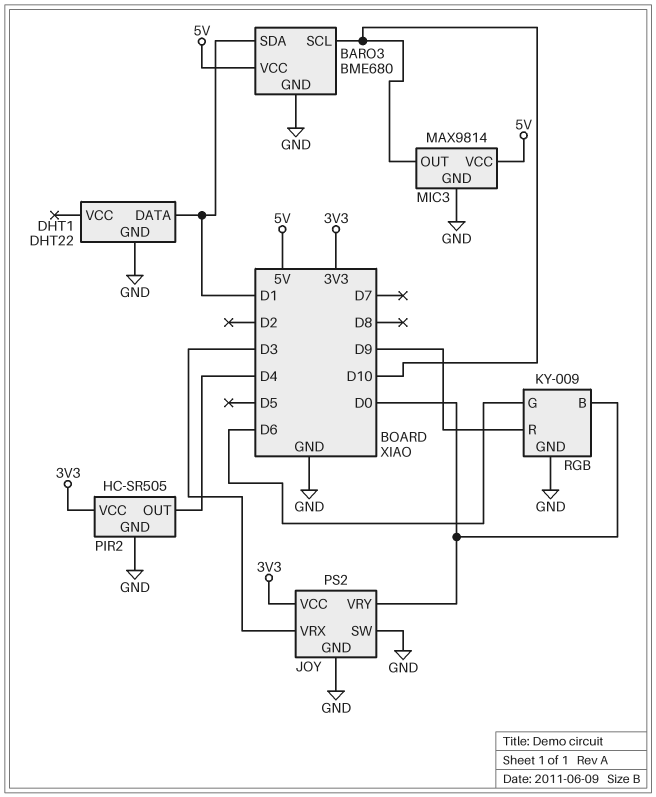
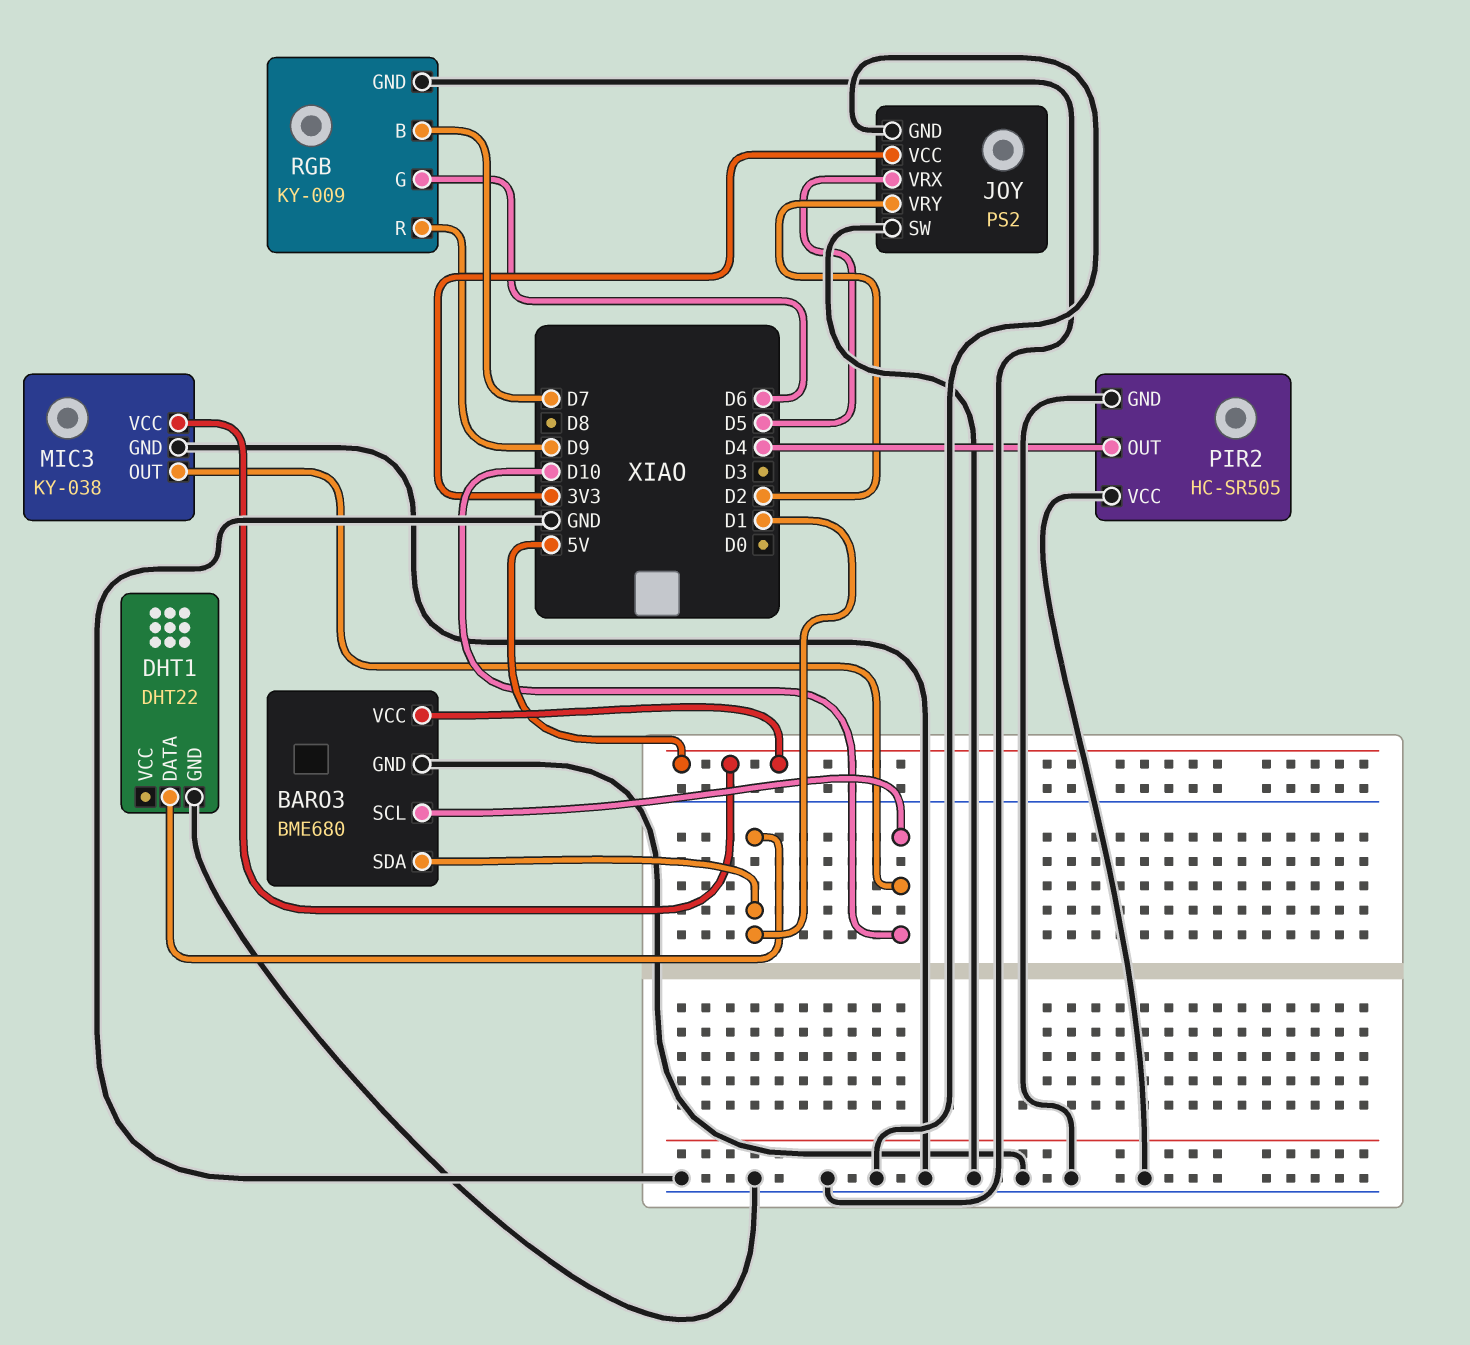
JOY pin VRX: D3 -> D5
JOY pin VRY: D0 -> D2
MIC3: MAX9814 -> KY-038
PIR2 pin VCC: 3V3 -> GND
RGB pin B: D0 -> D7

